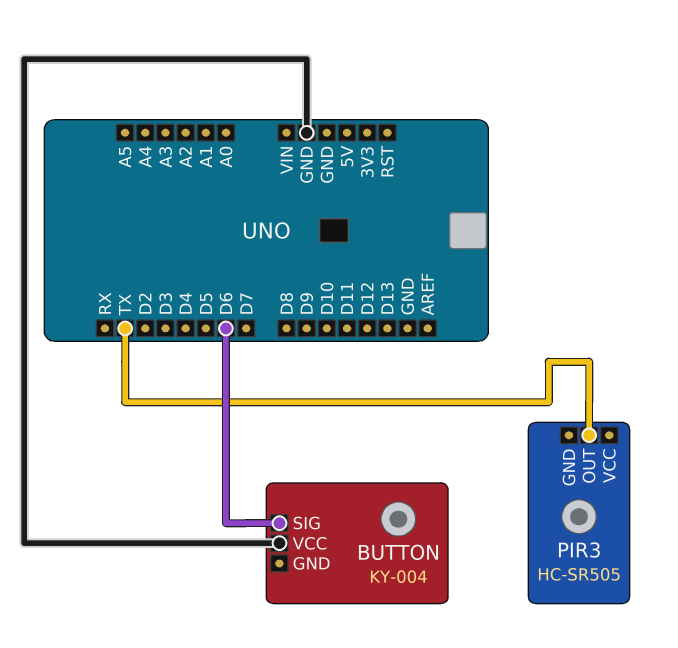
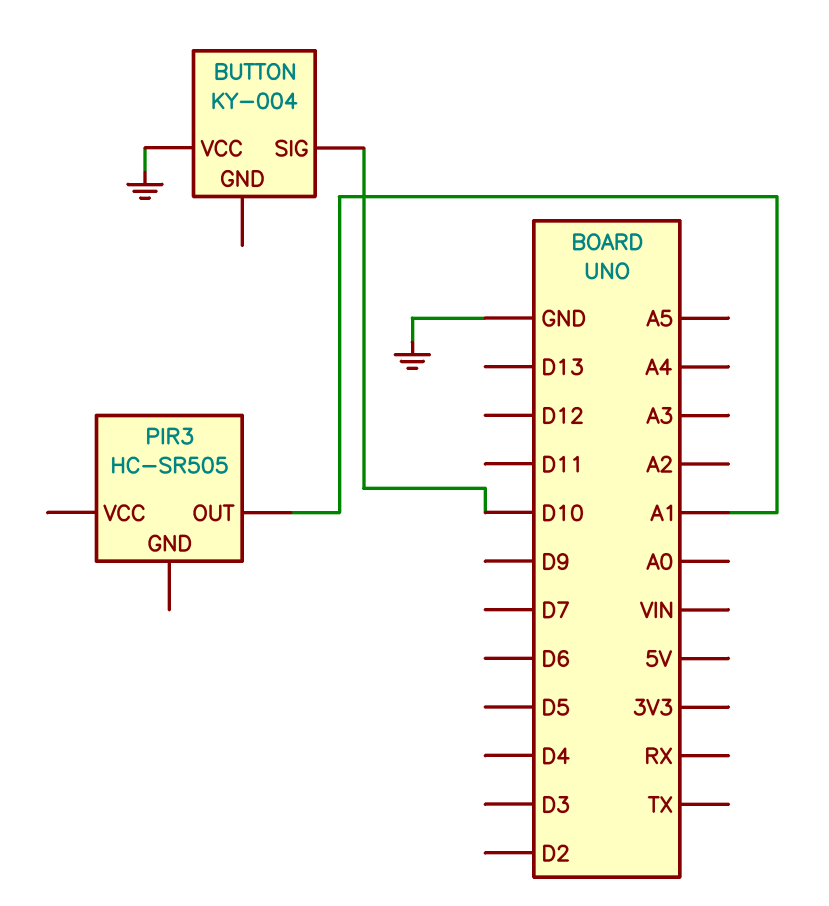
BUTTON pin SIG: D6 -> D10
PIR3 pin OUT: TX -> A1

